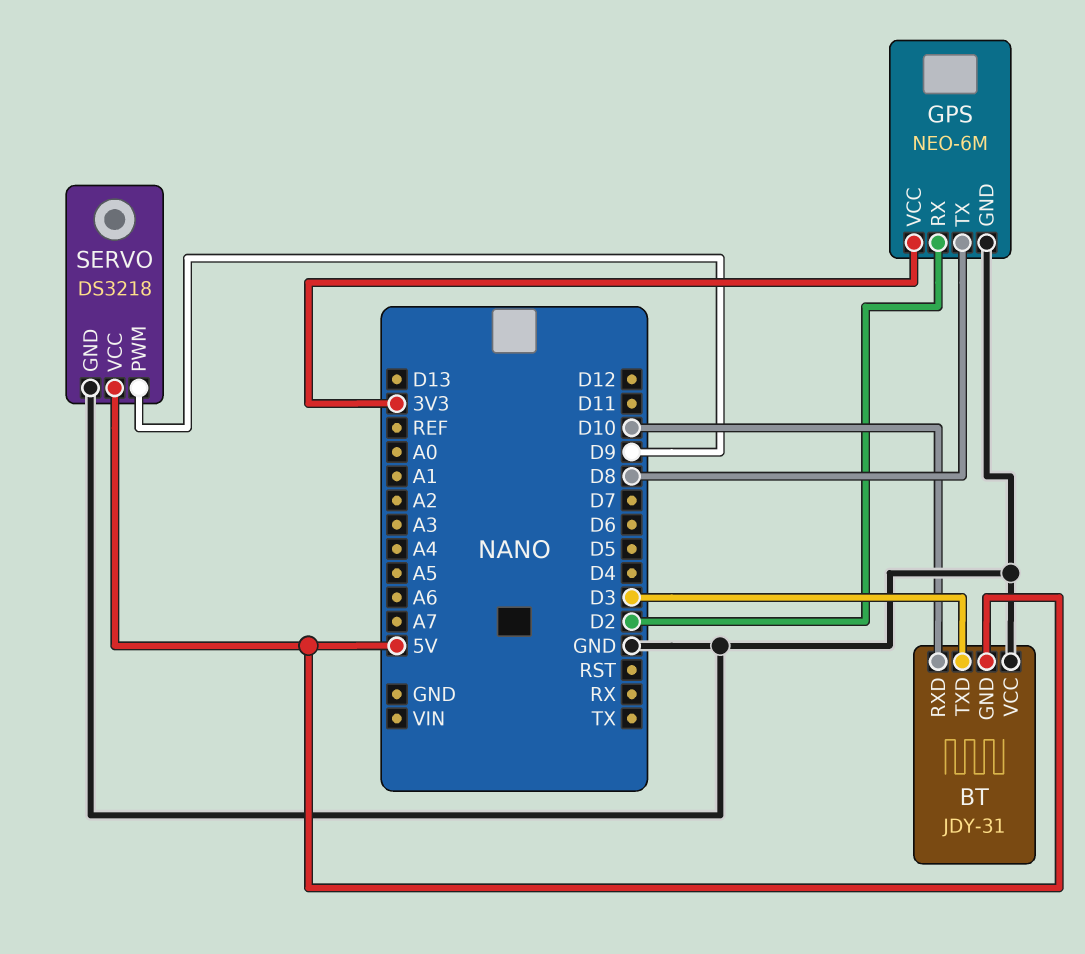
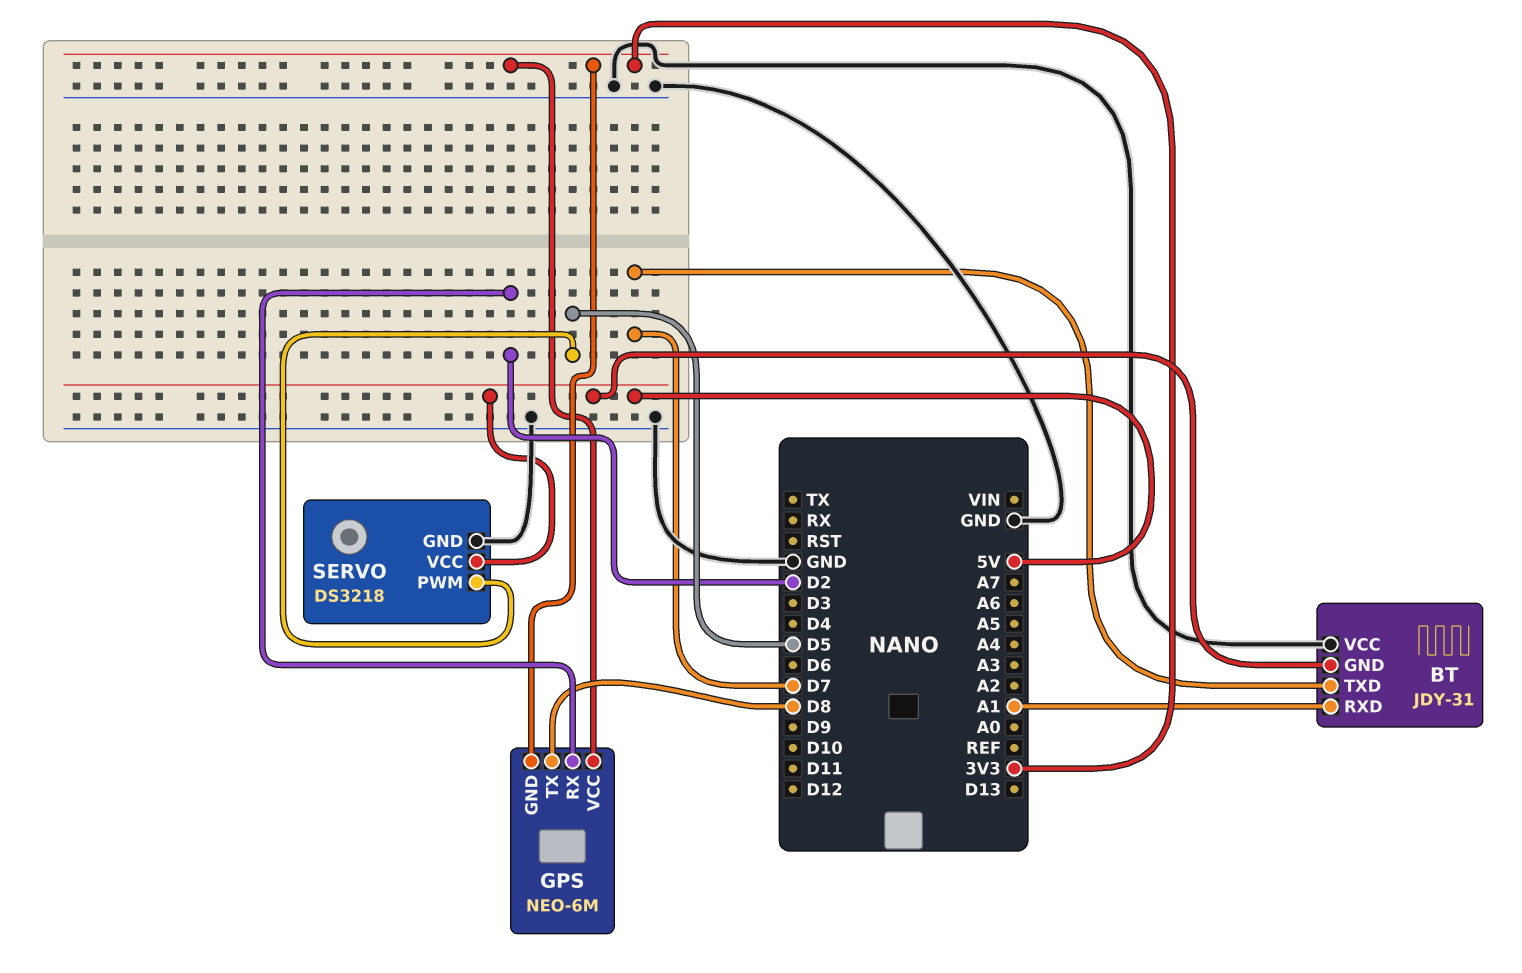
BT pin RXD: D10 -> A1
BT pin TXD: D3 -> D7
GPS pin GND: GND -> 3V3
SERVO pin PWM: D9 -> D5

